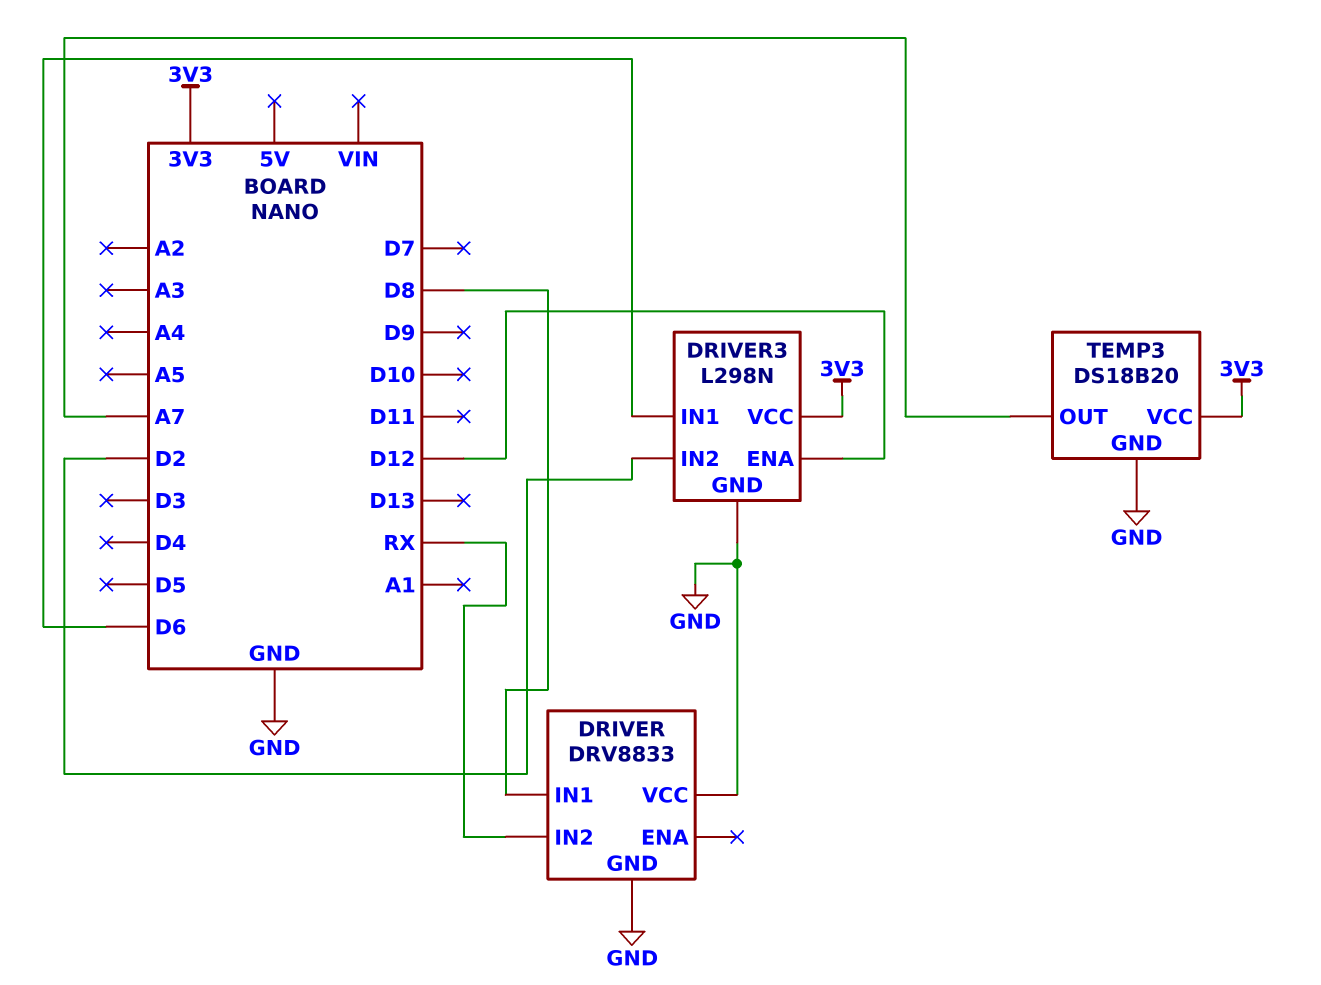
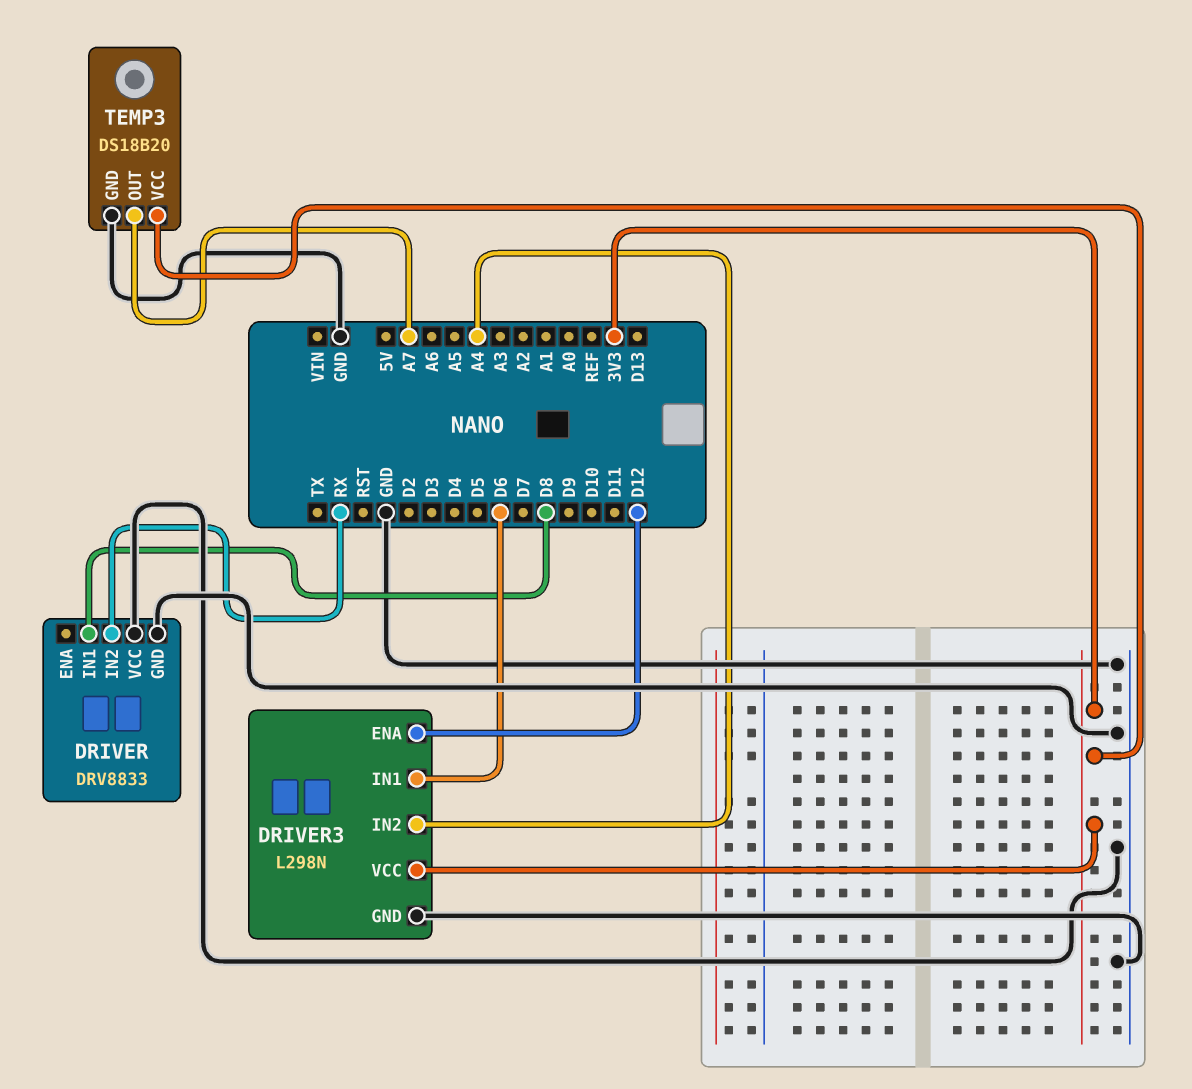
DRIVER3 pin IN2: D2 -> A4

